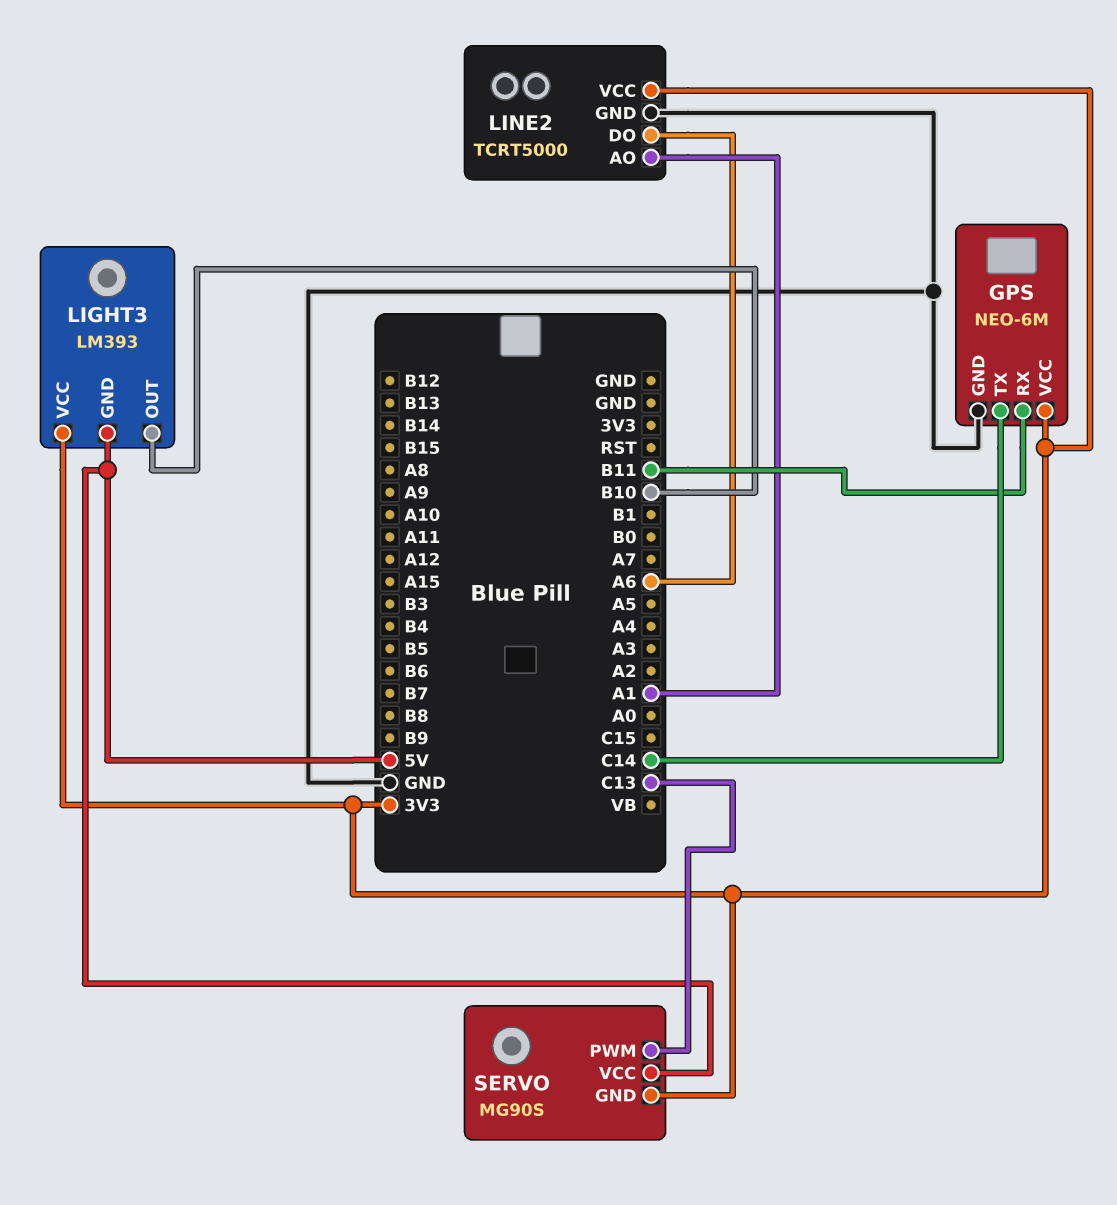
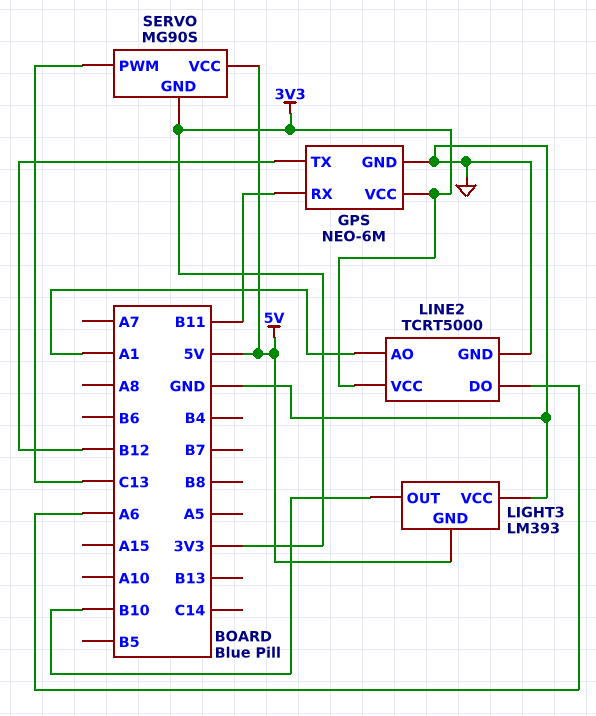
GPS pin TX: C14 -> B12
LIGHT3 pin VCC: 3V3 -> GND

